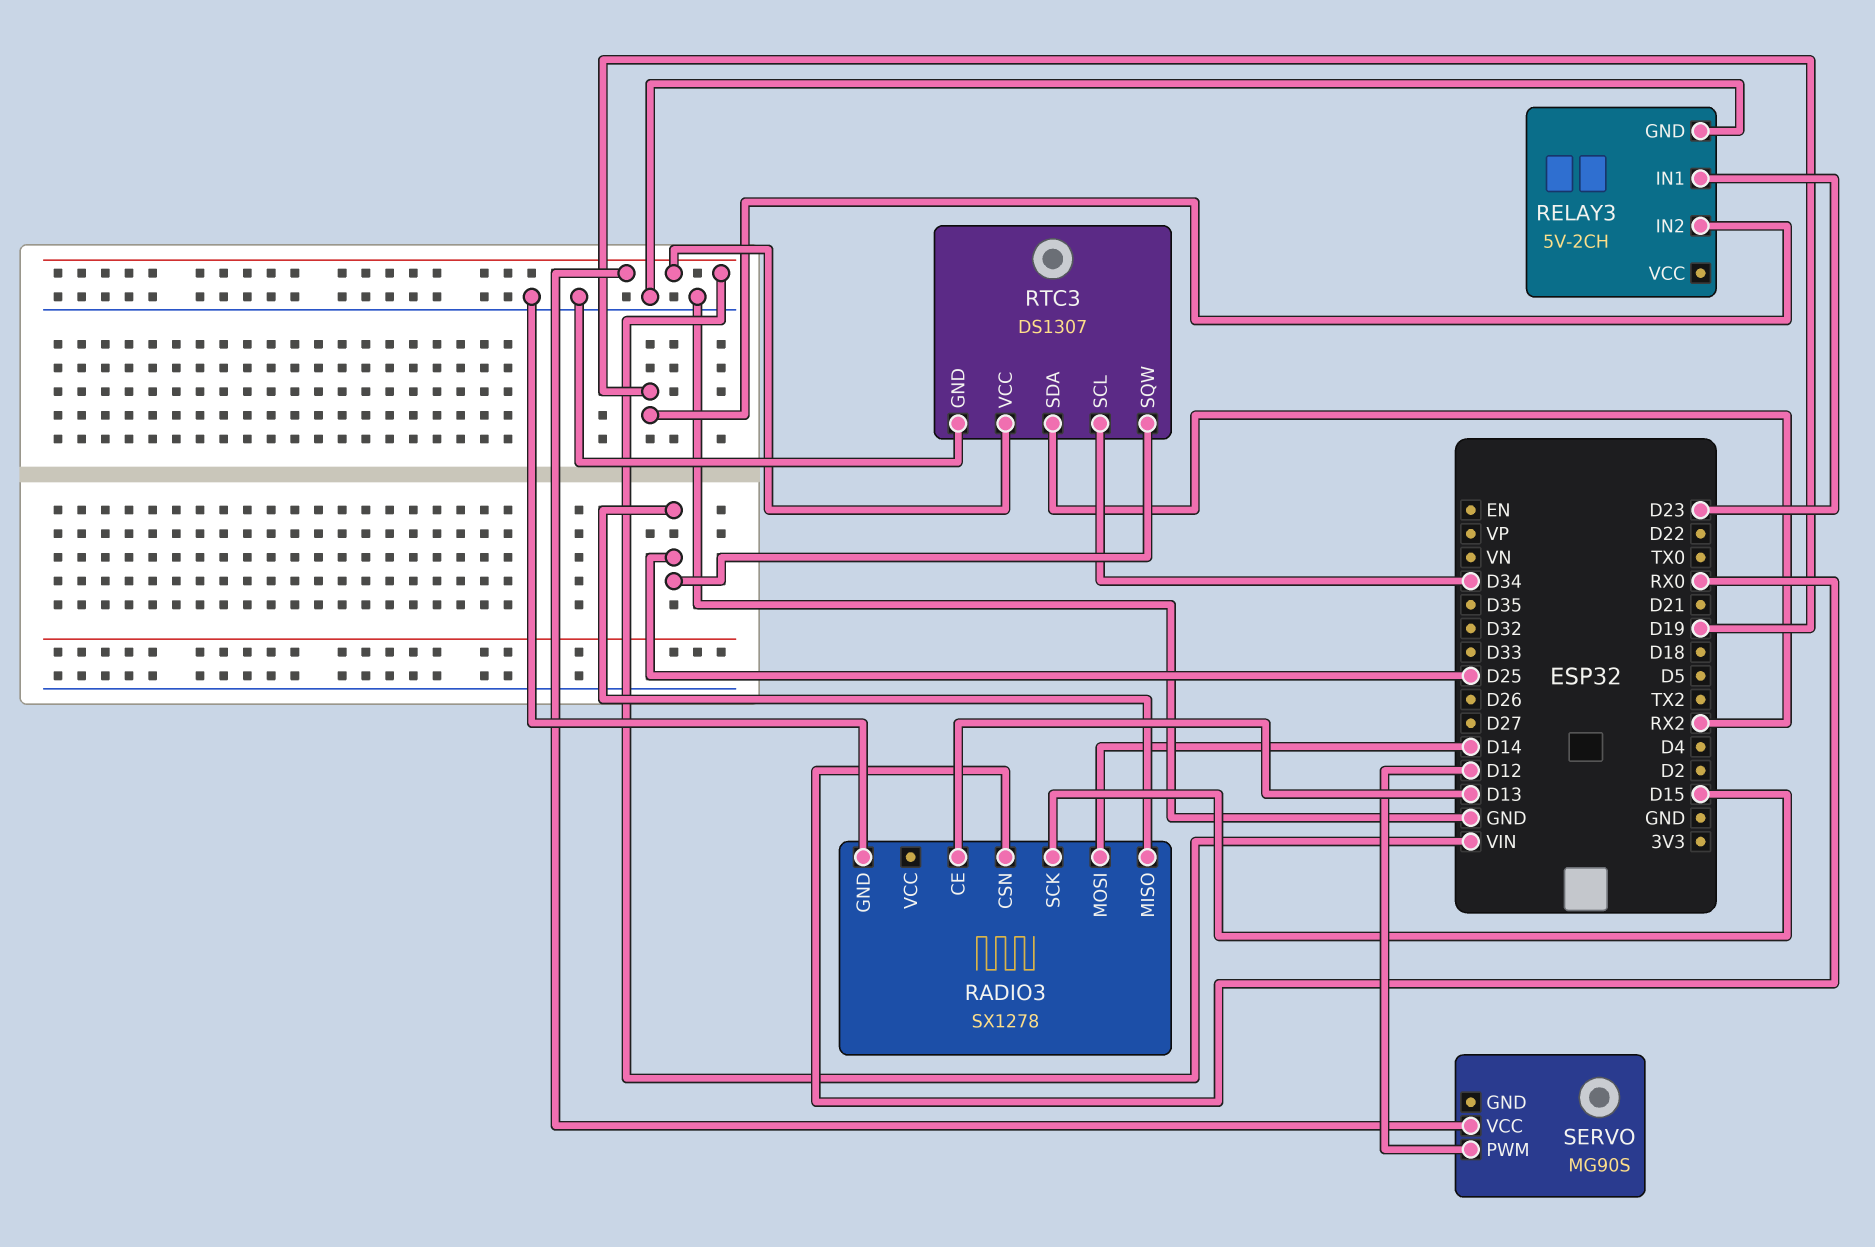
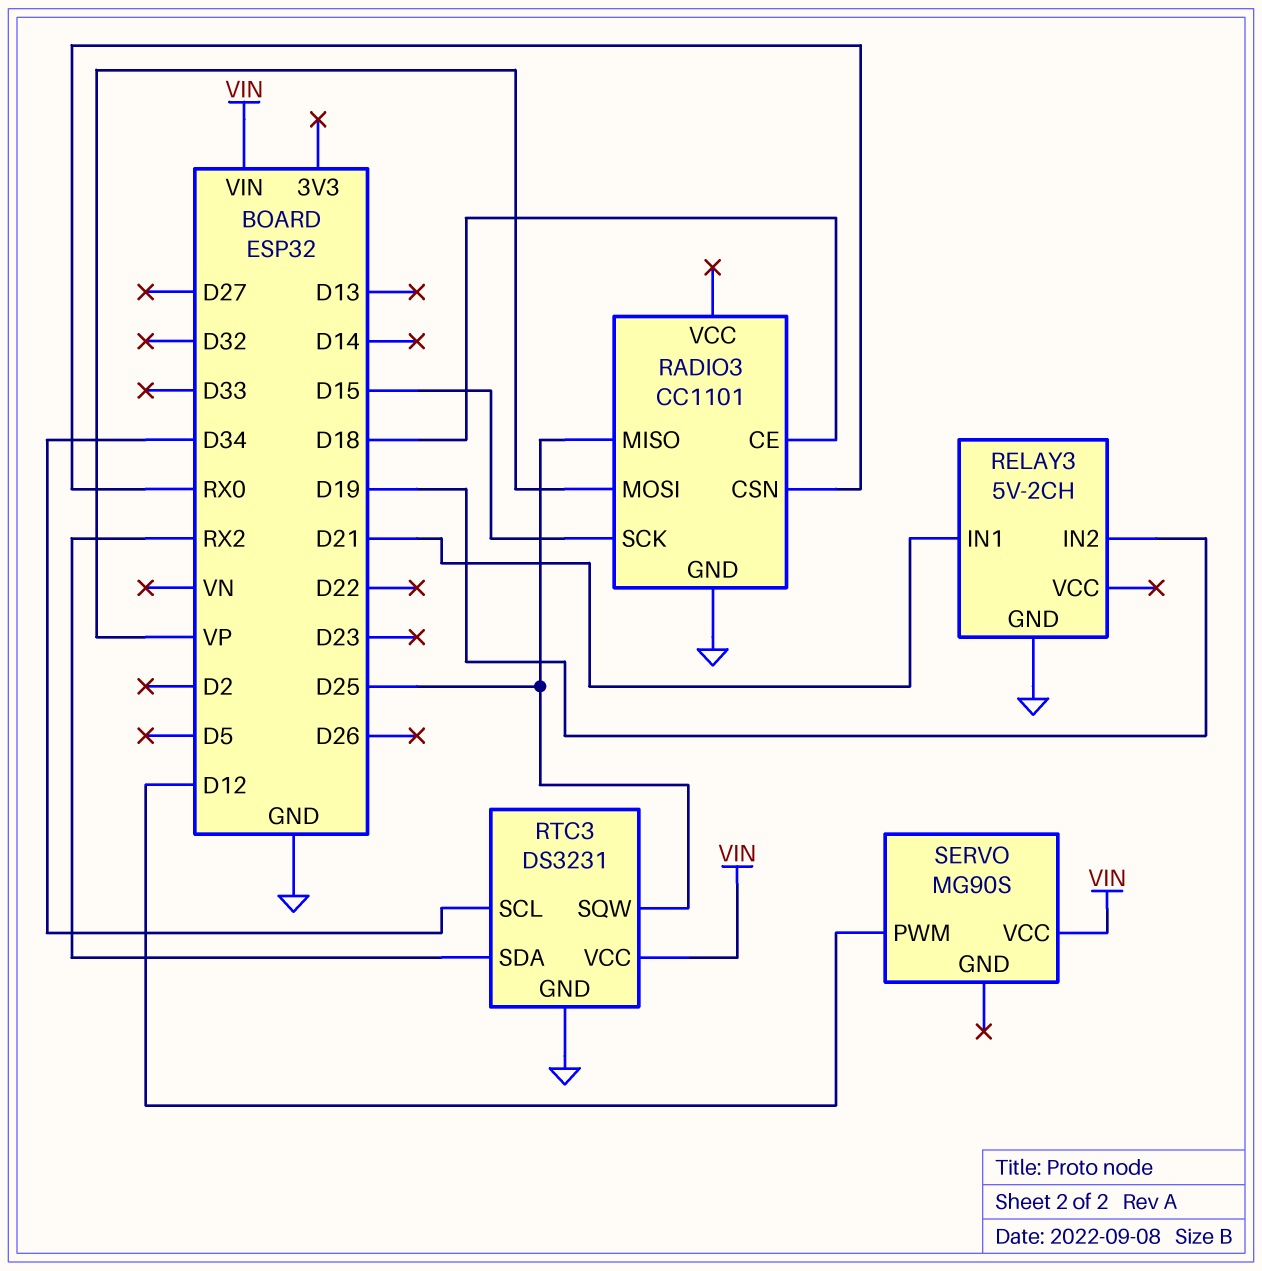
RADIO3: SX1278 -> CC1101
RADIO3 pin CE: D13 -> D18
RADIO3 pin MOSI: D14 -> VP
RELAY3 pin IN1: D23 -> D21
RTC3: DS1307 -> DS3231

